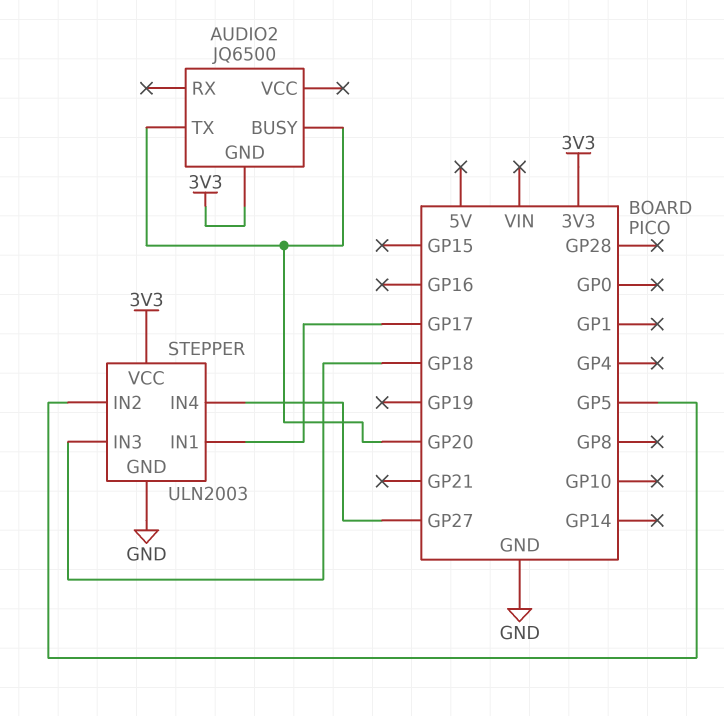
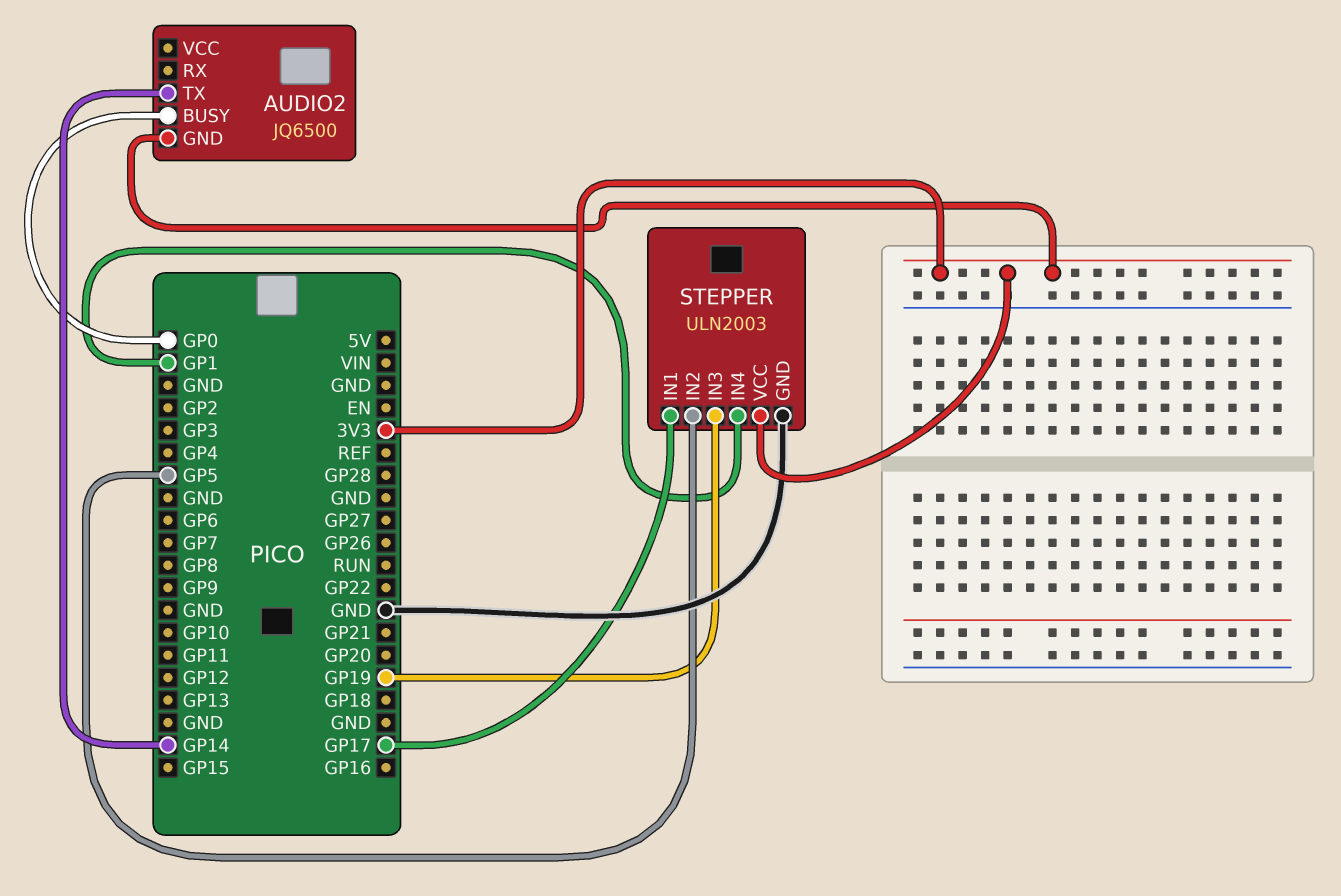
AUDIO2 pin BUSY: GP20 -> GP0
AUDIO2 pin TX: GP20 -> GP14
STEPPER pin IN3: GP18 -> GP19
STEPPER pin IN4: GP27 -> GP1

